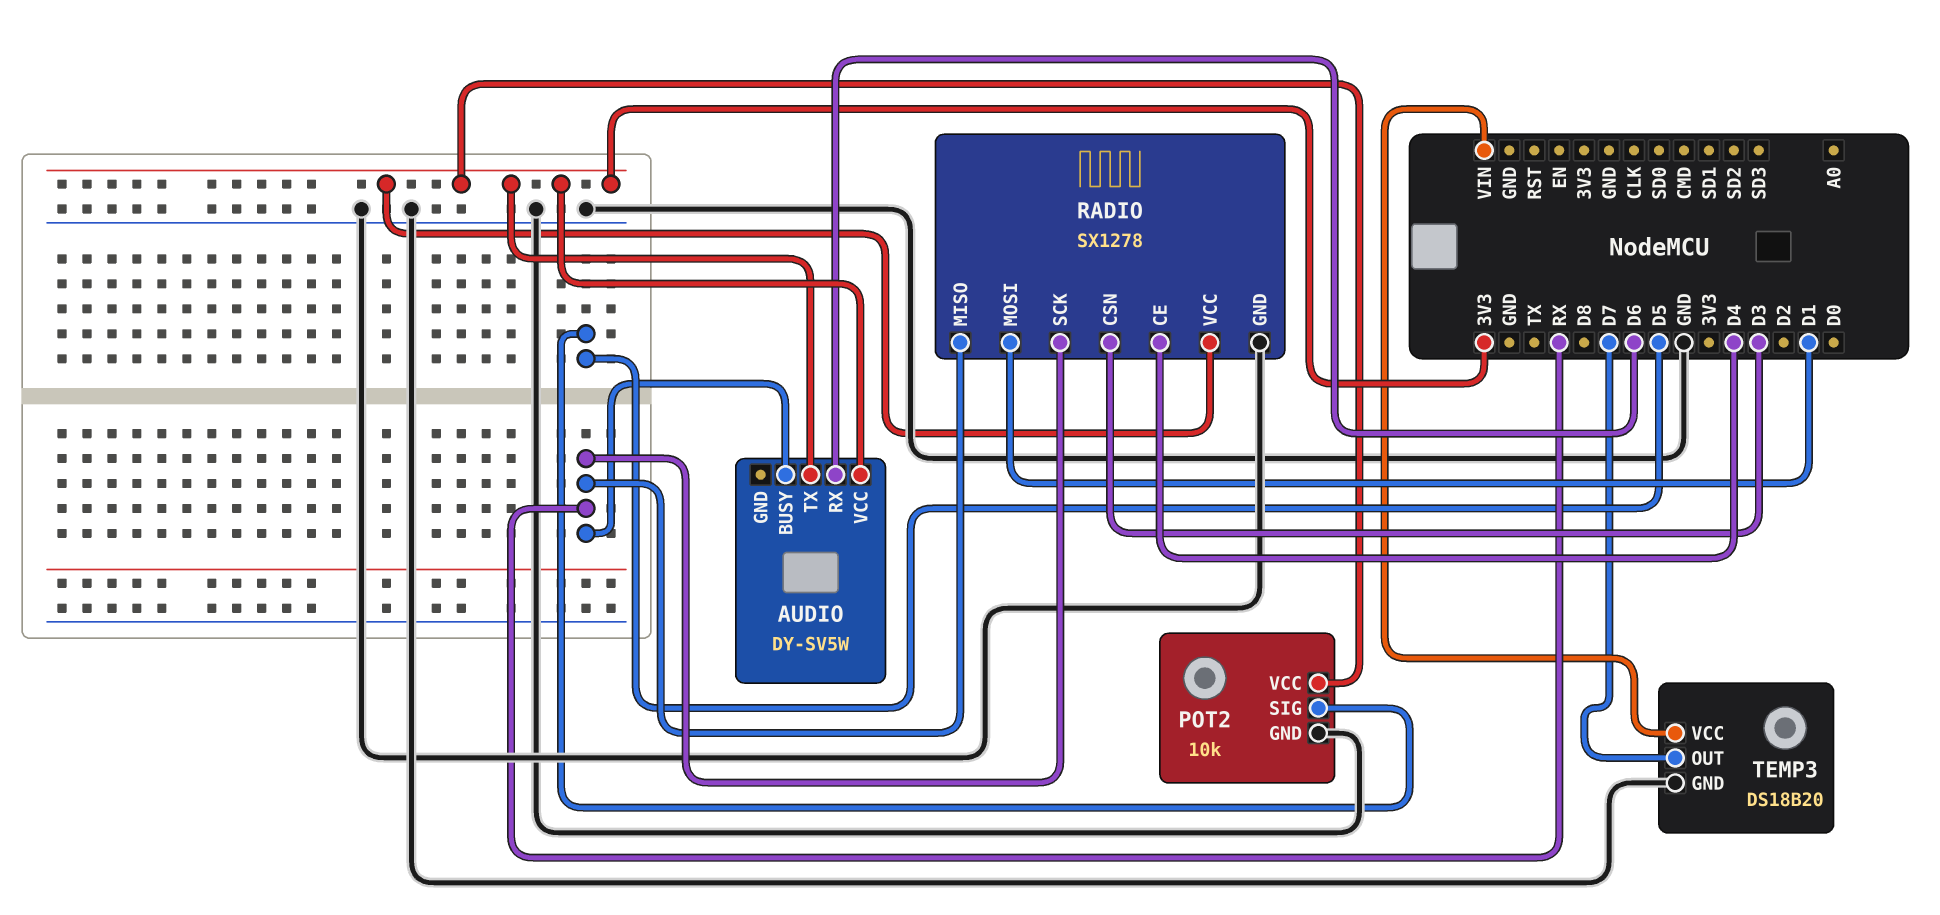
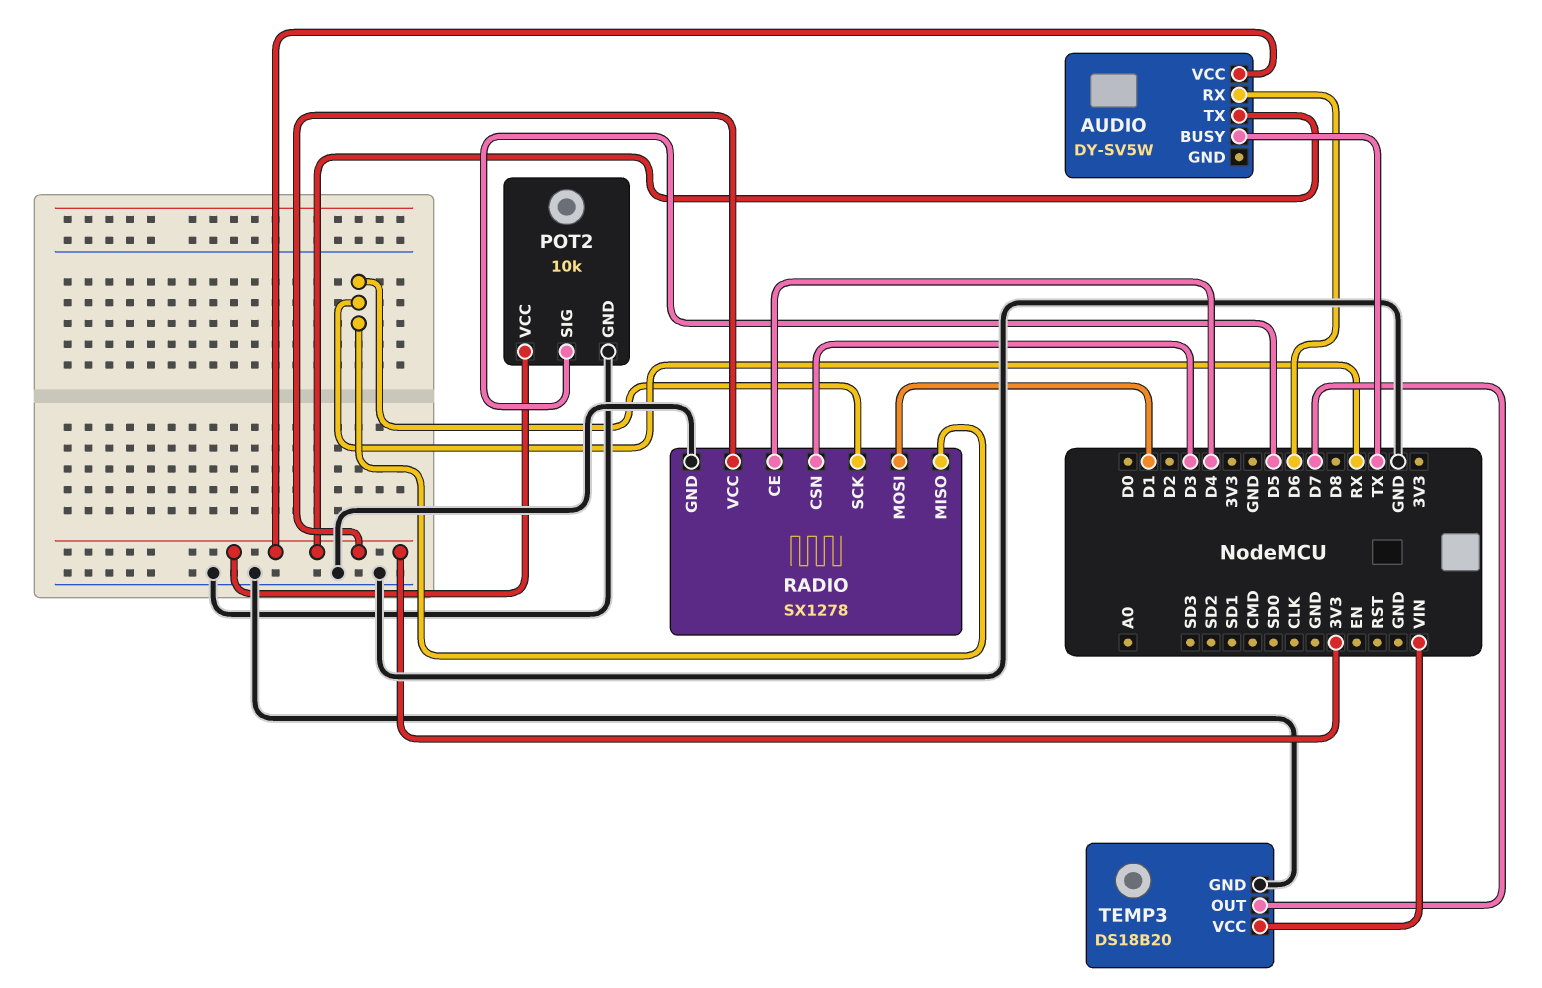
AUDIO pin BUSY: RX -> TX

